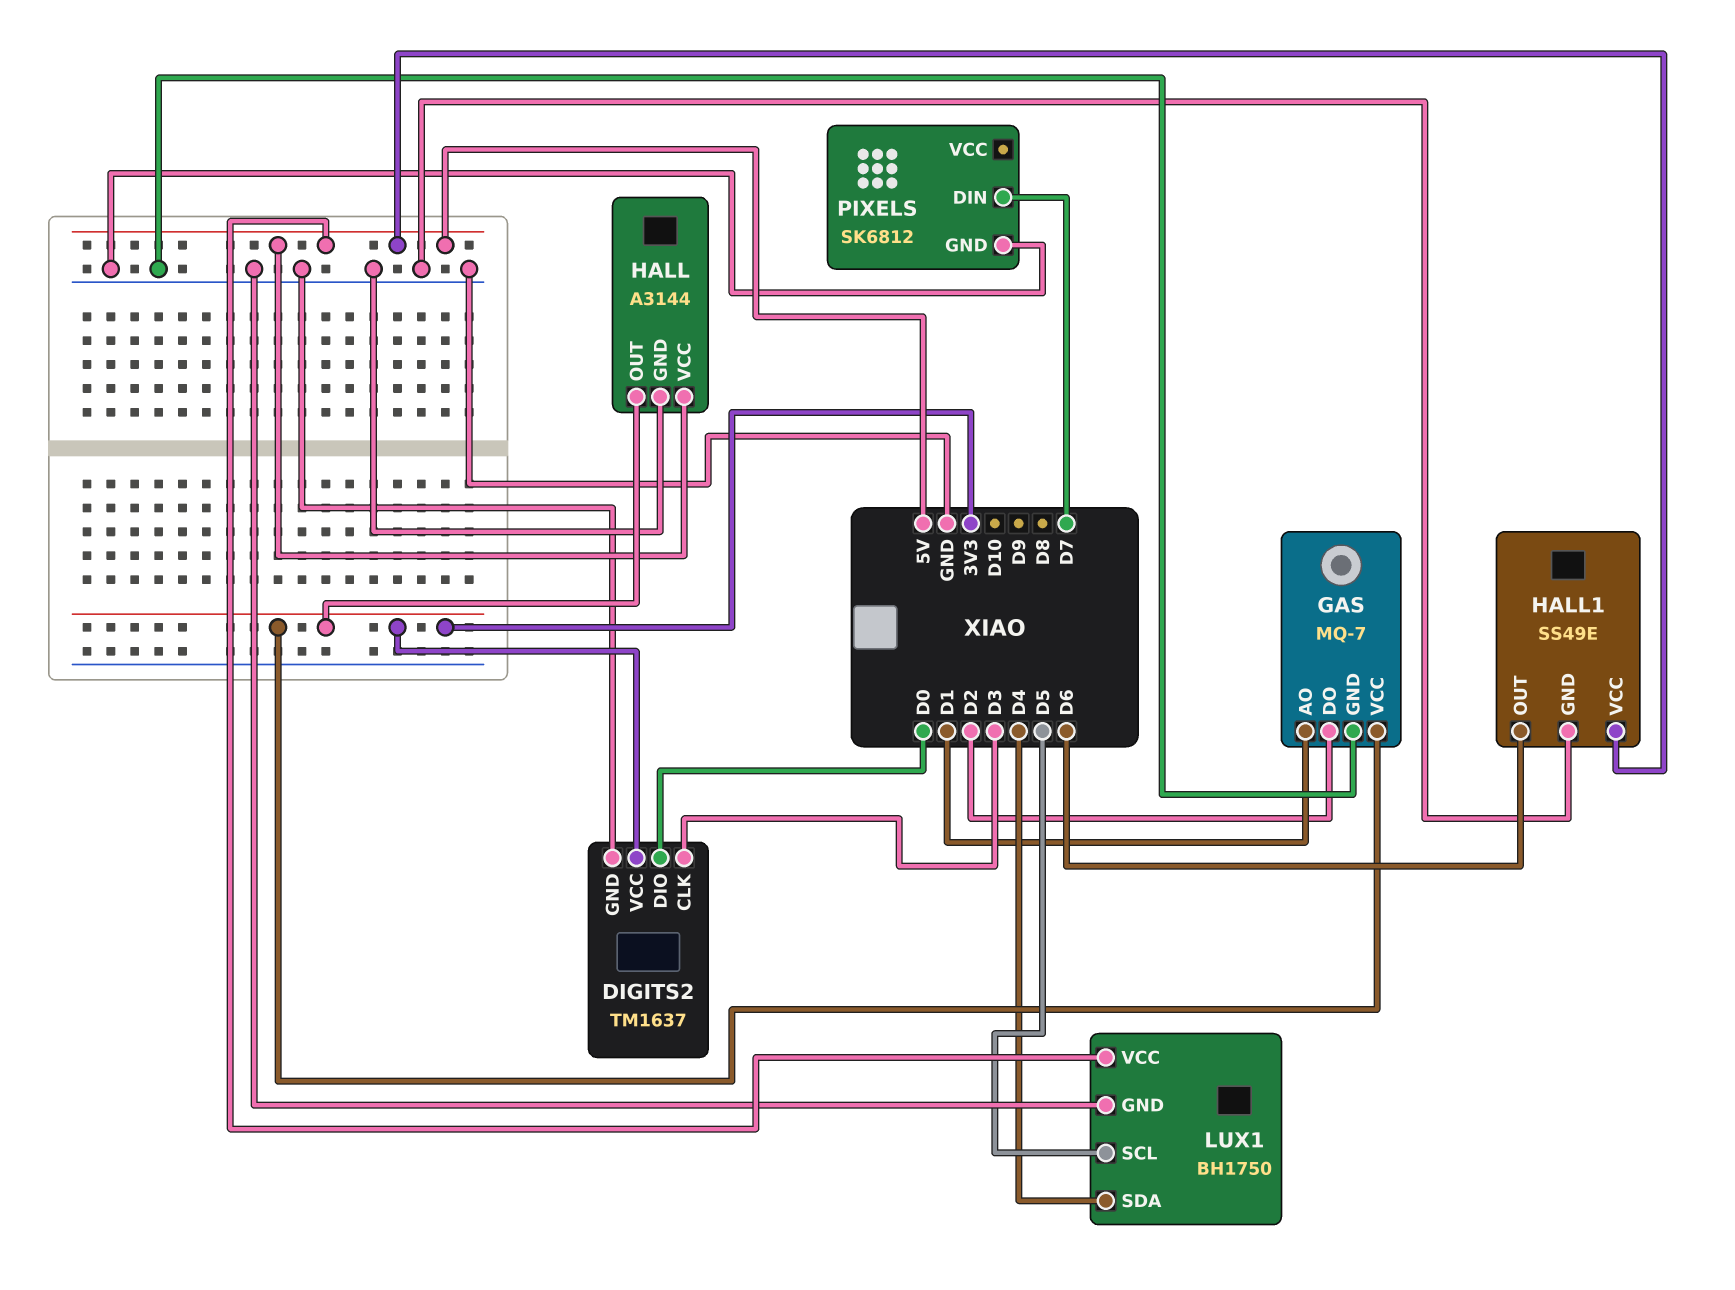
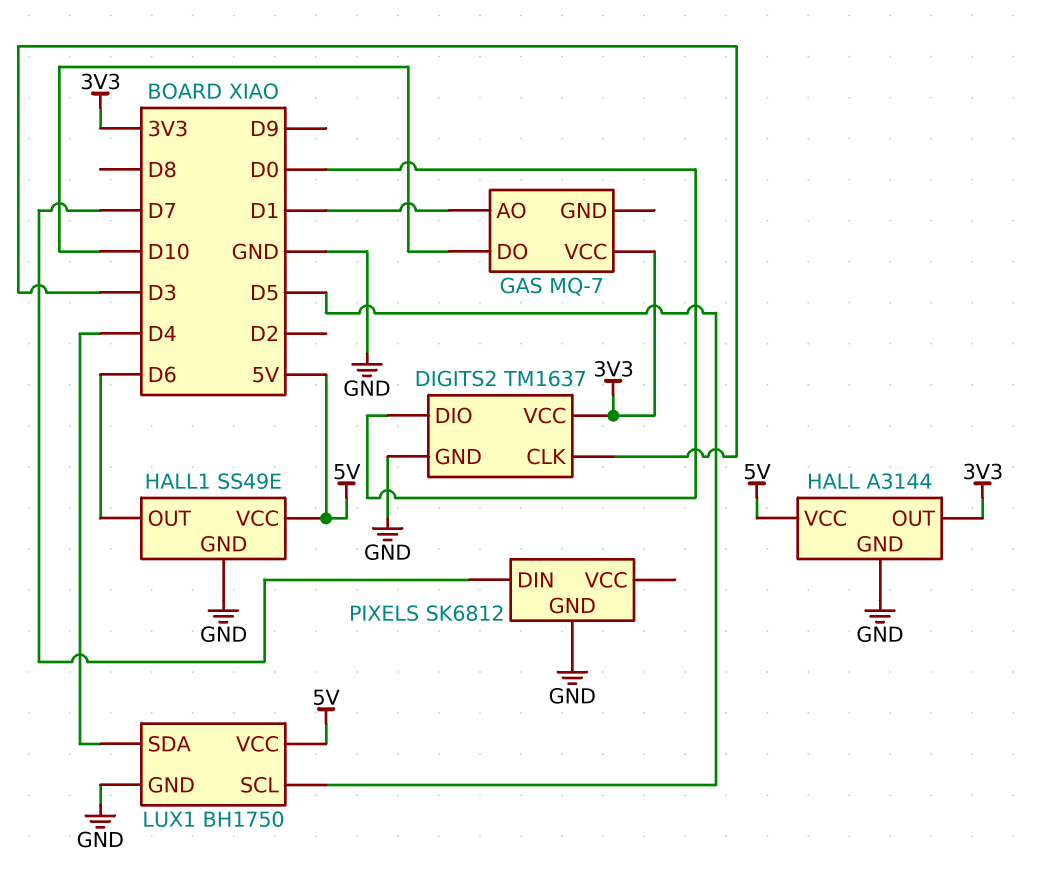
GAS pin DO: D2 -> D10
GAS pin GND: GND -> none

